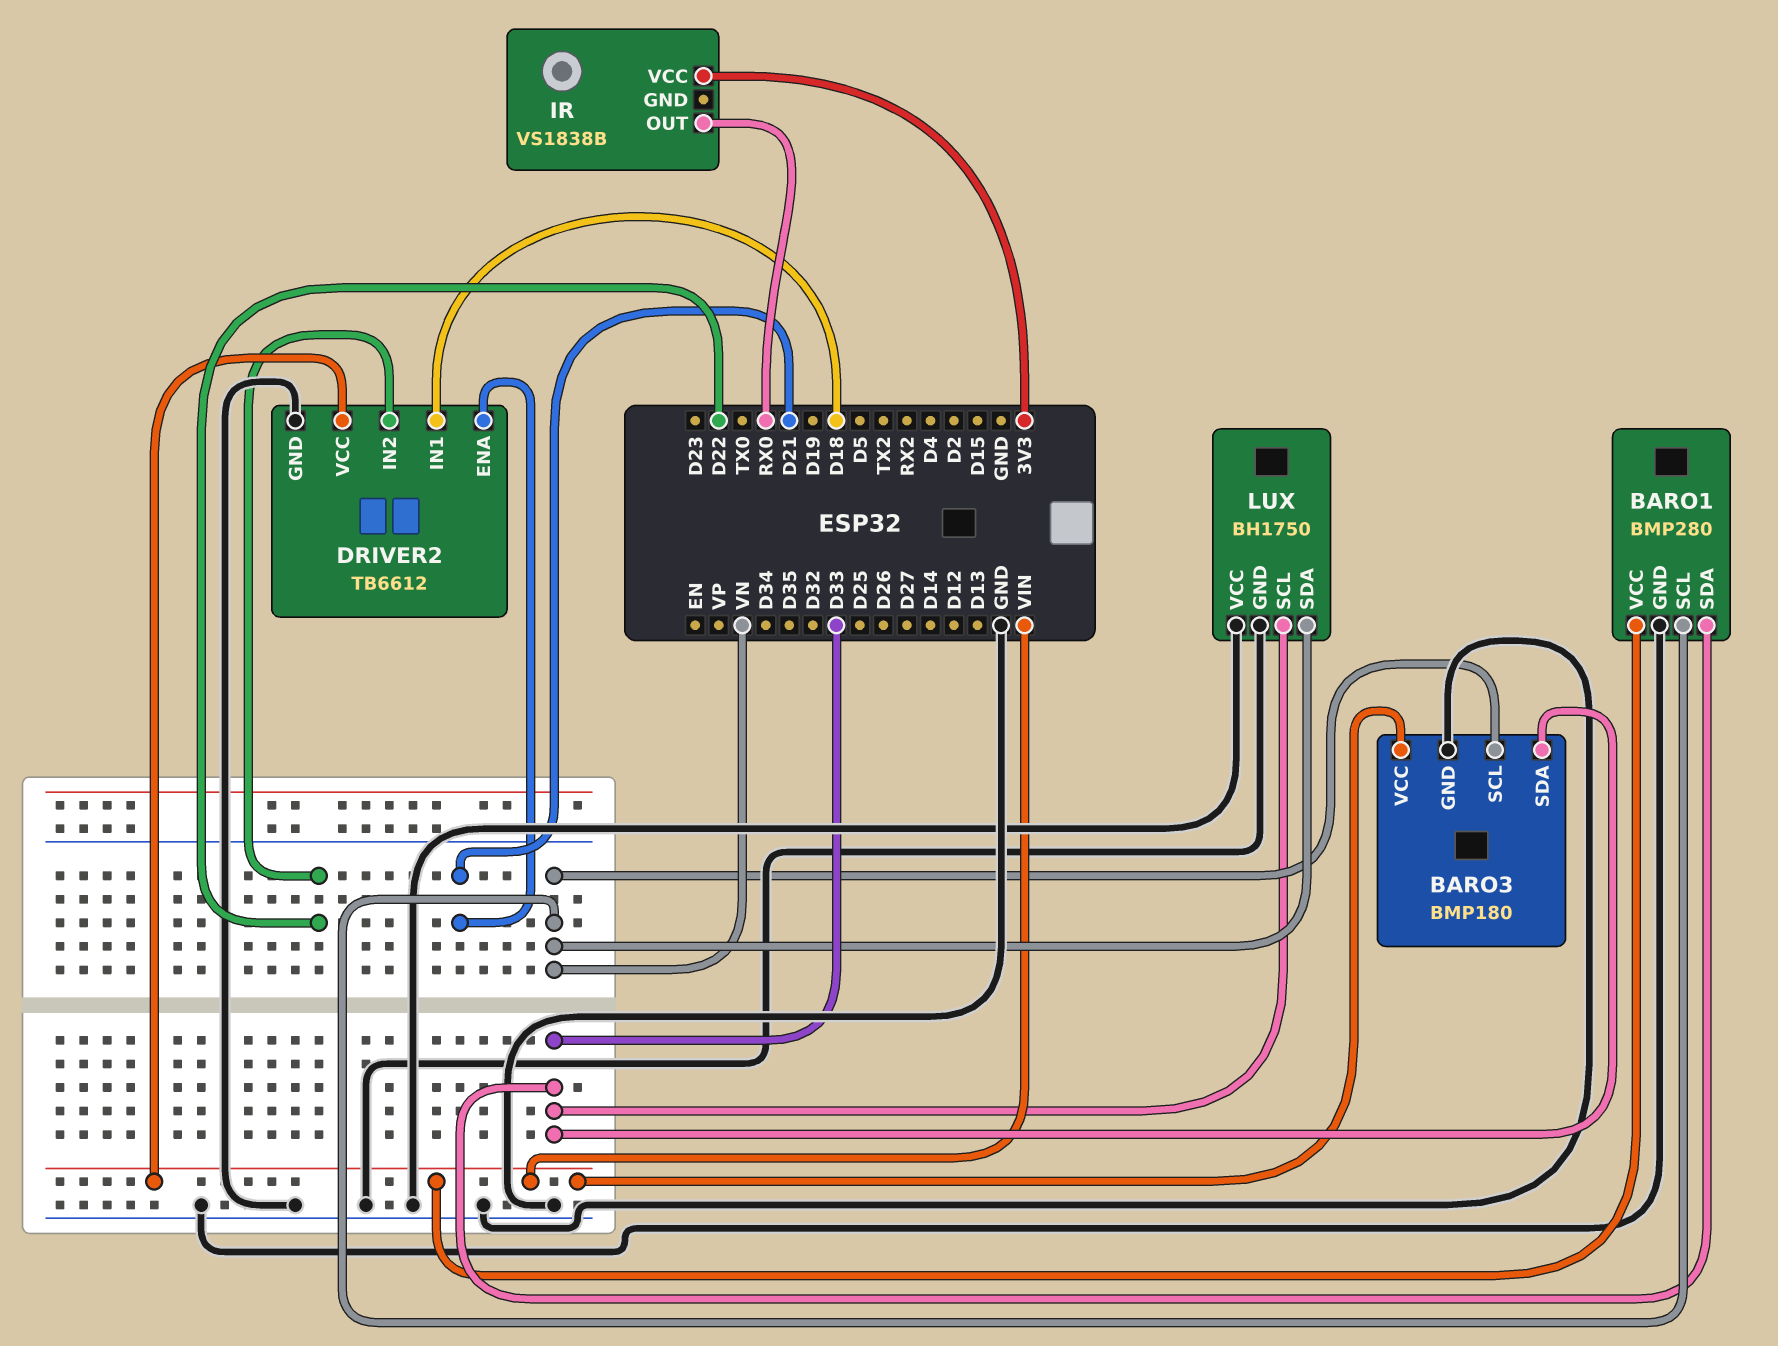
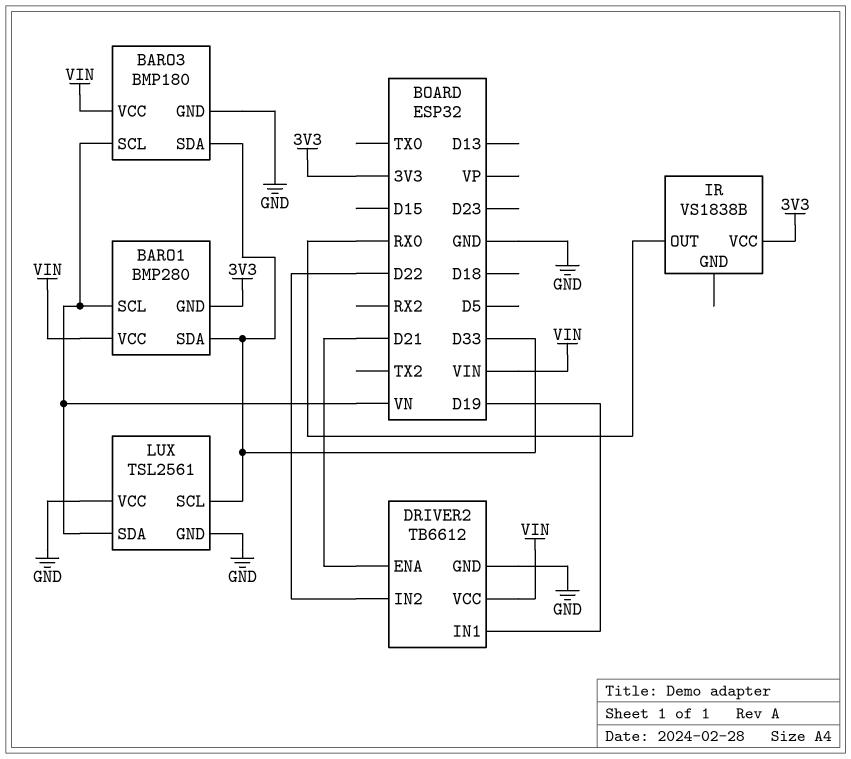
BARO1 pin GND: GND -> 3V3
DRIVER2 pin IN1: D18 -> D19
LUX: BH1750 -> TSL2561

